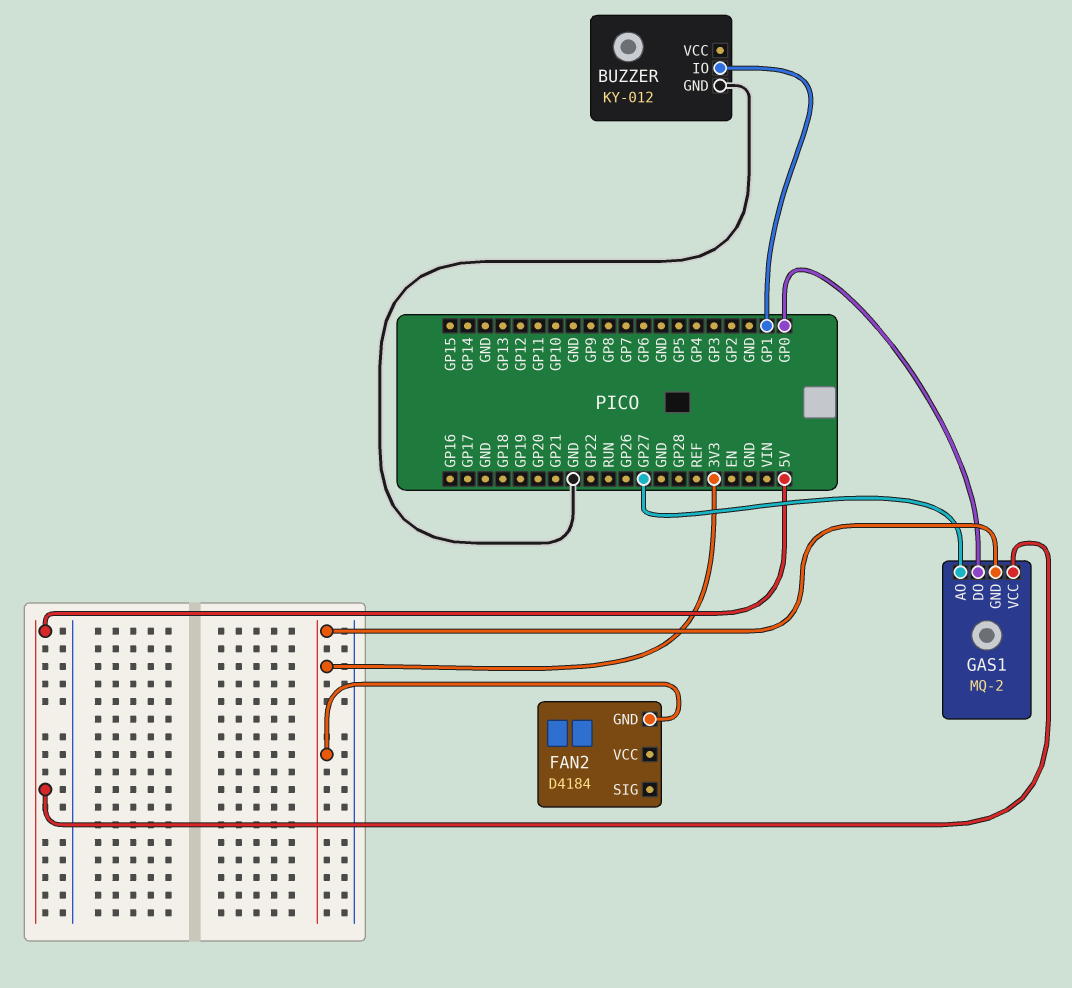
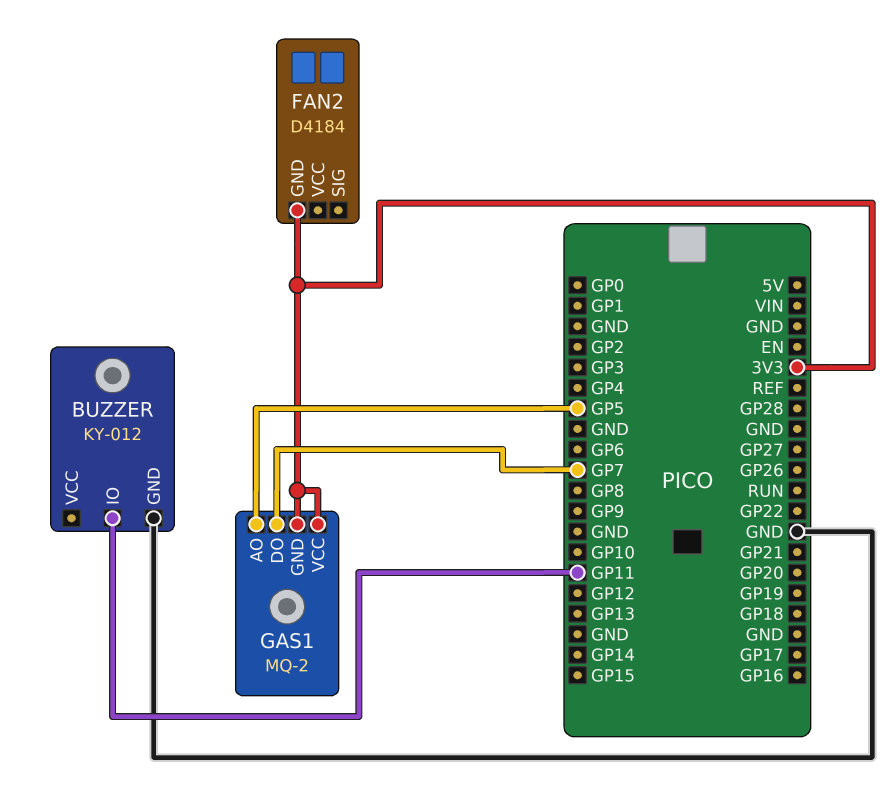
BUZZER pin IO: GP1 -> GP11
GAS1 pin AO: GP27 -> GP5
GAS1 pin DO: GP0 -> GP7
GAS1 pin VCC: 5V -> 3V3

